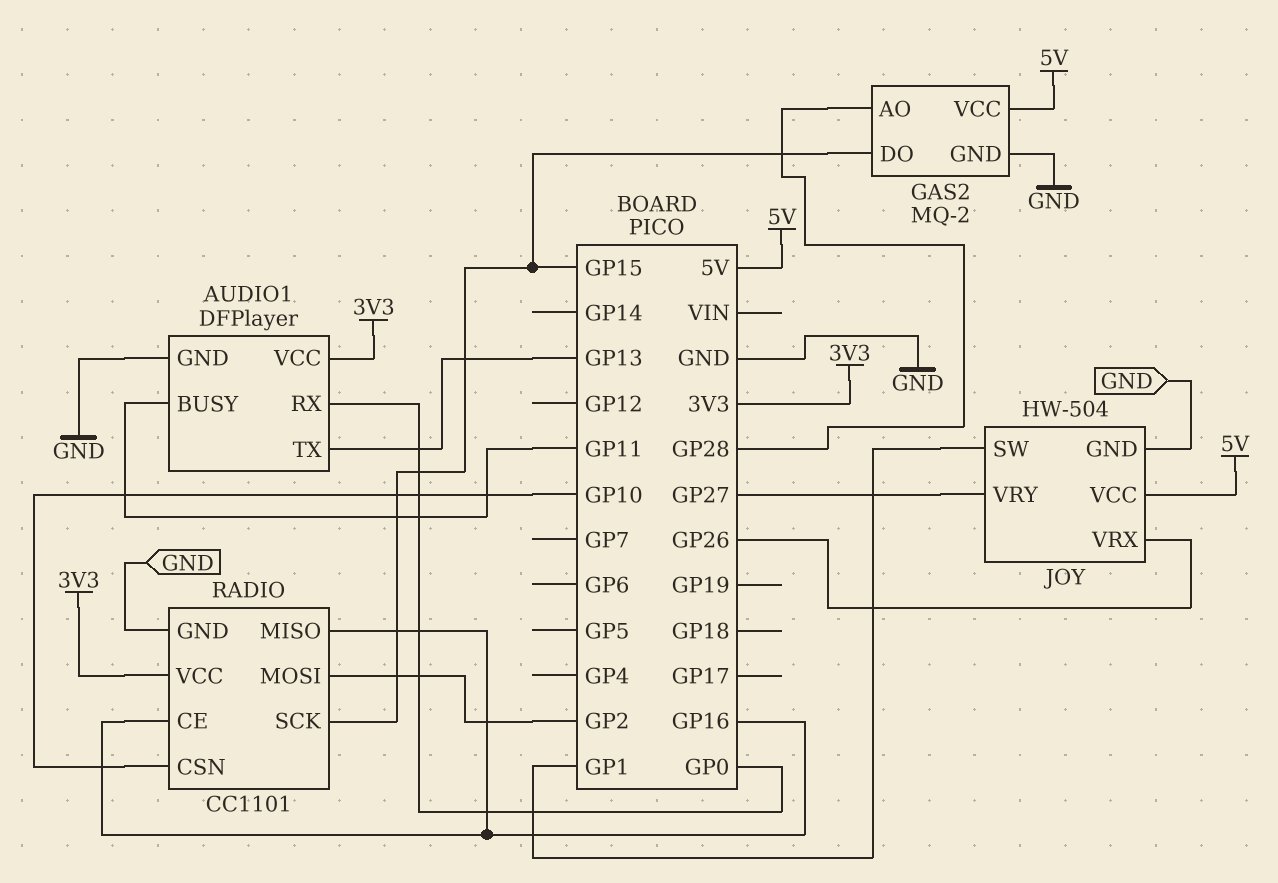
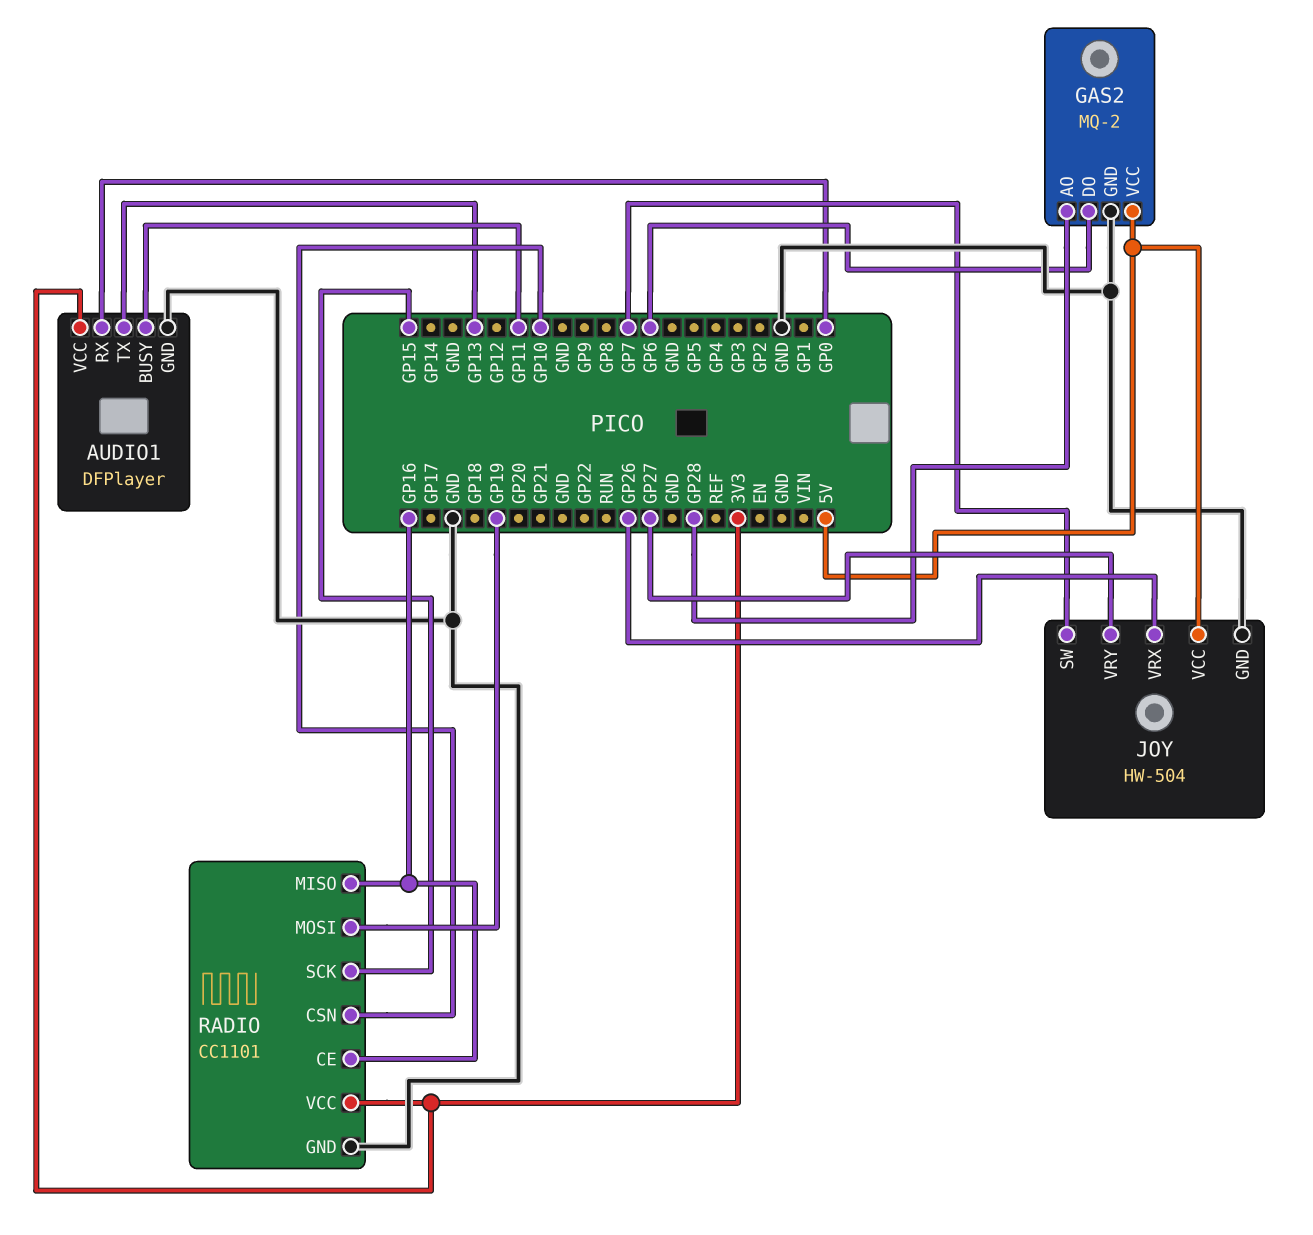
GAS2 pin DO: GP15 -> GP6
JOY pin SW: GP1 -> GP7
RADIO pin MOSI: GP2 -> GP19

